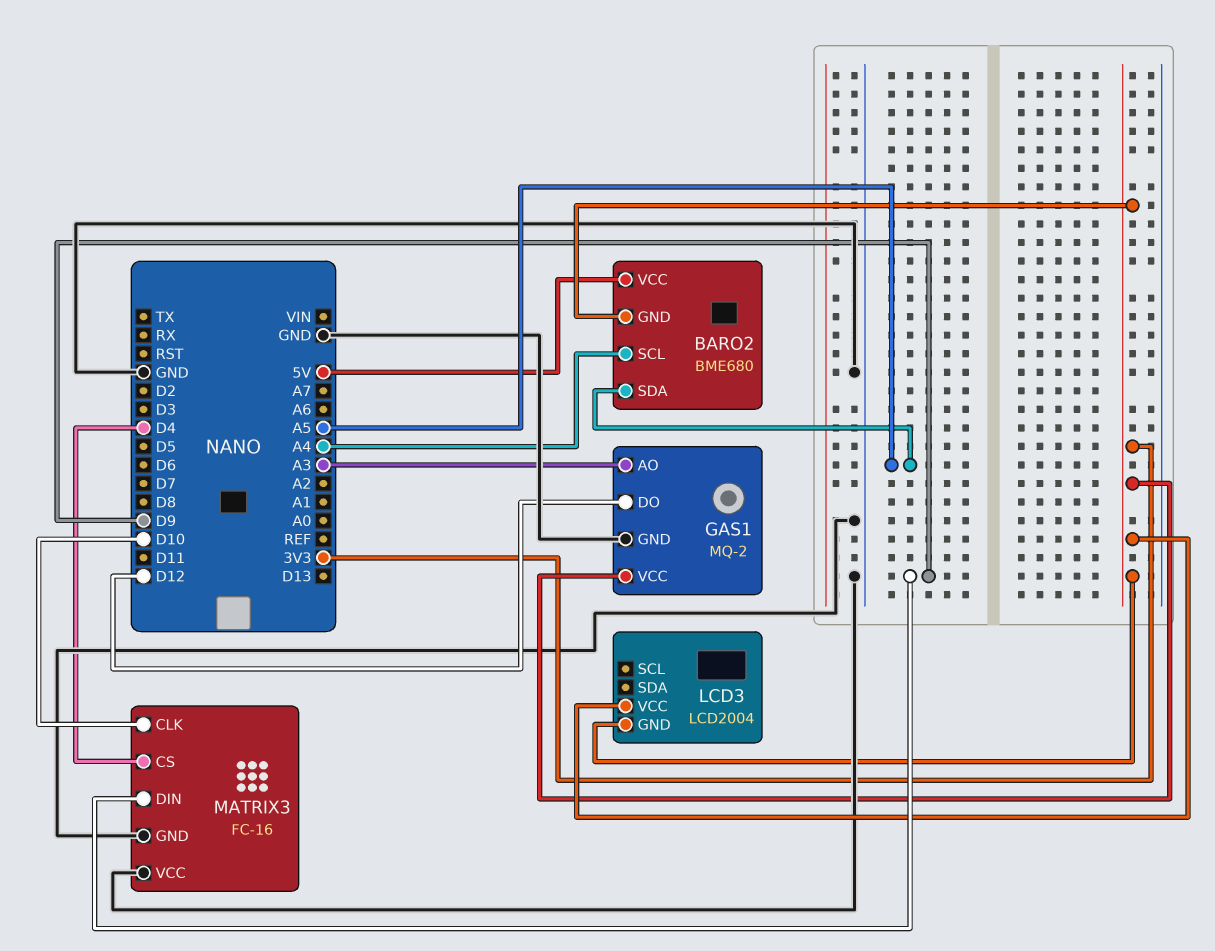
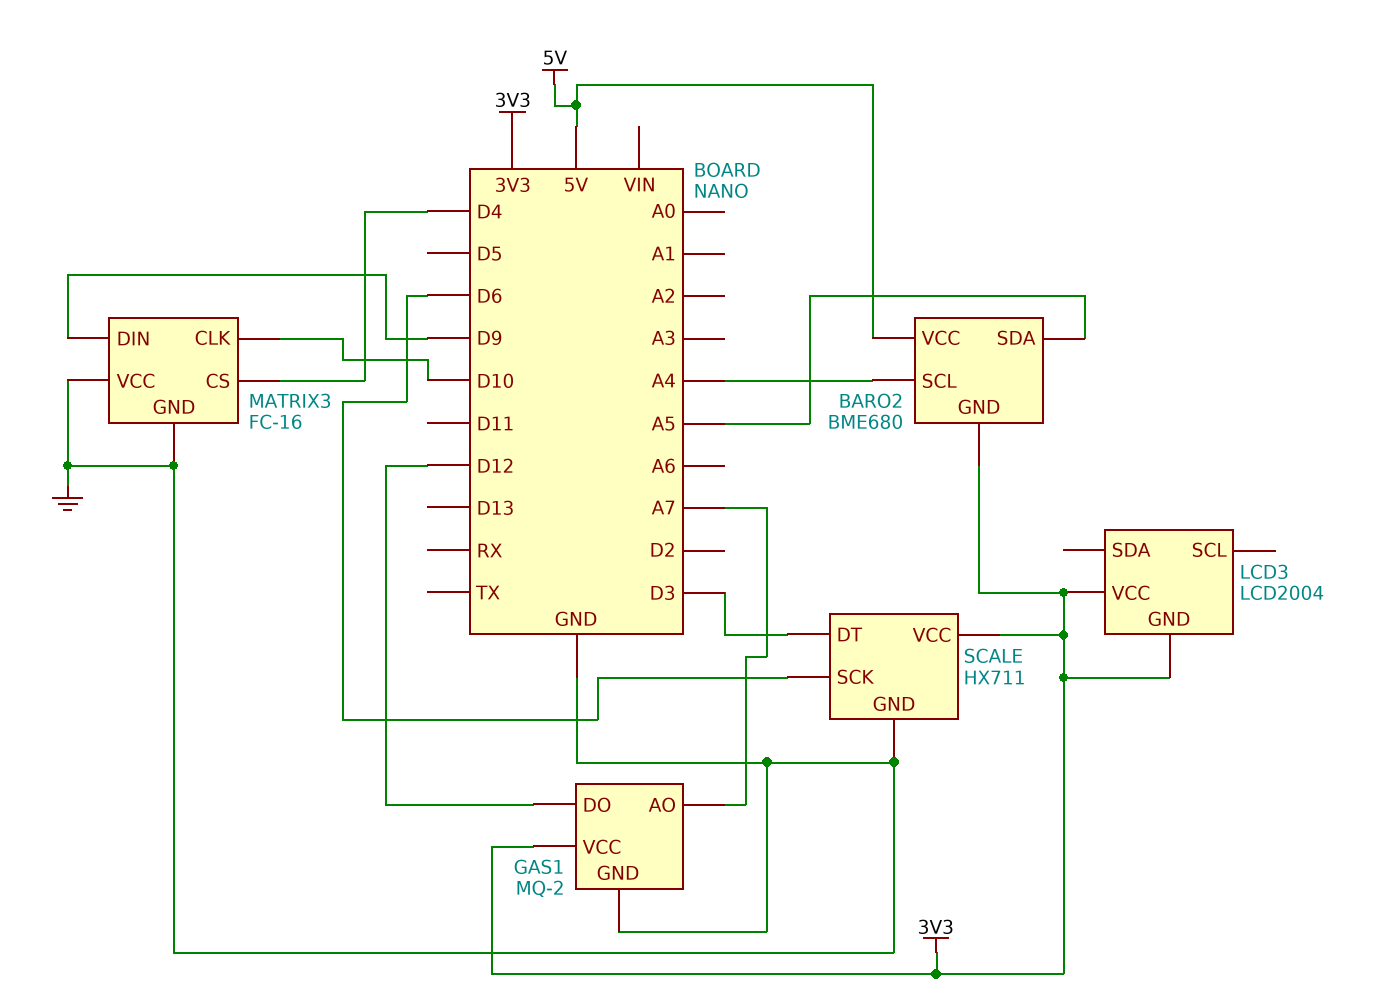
GAS1 pin AO: A3 -> A7
SCALE: none -> HX711
SCALE pin DT: none -> D3
SCALE pin GND: none -> GND
SCALE pin SCK: none -> D6
SCALE pin VCC: none -> 3V3

